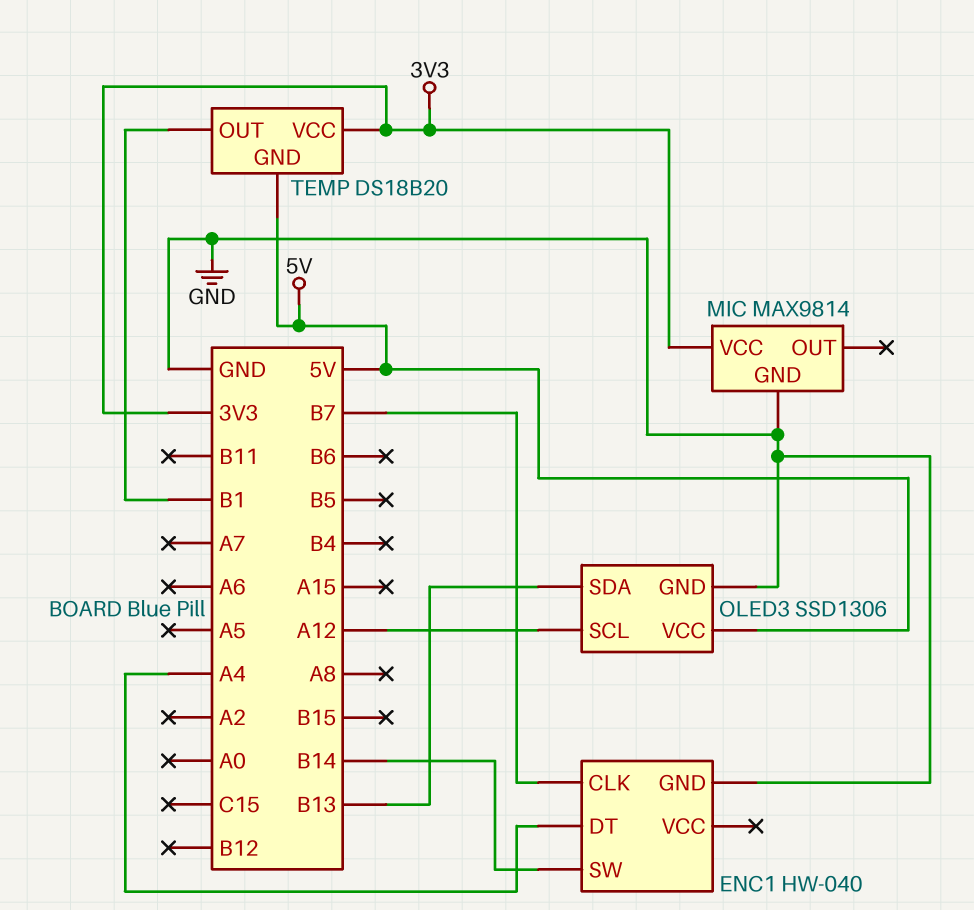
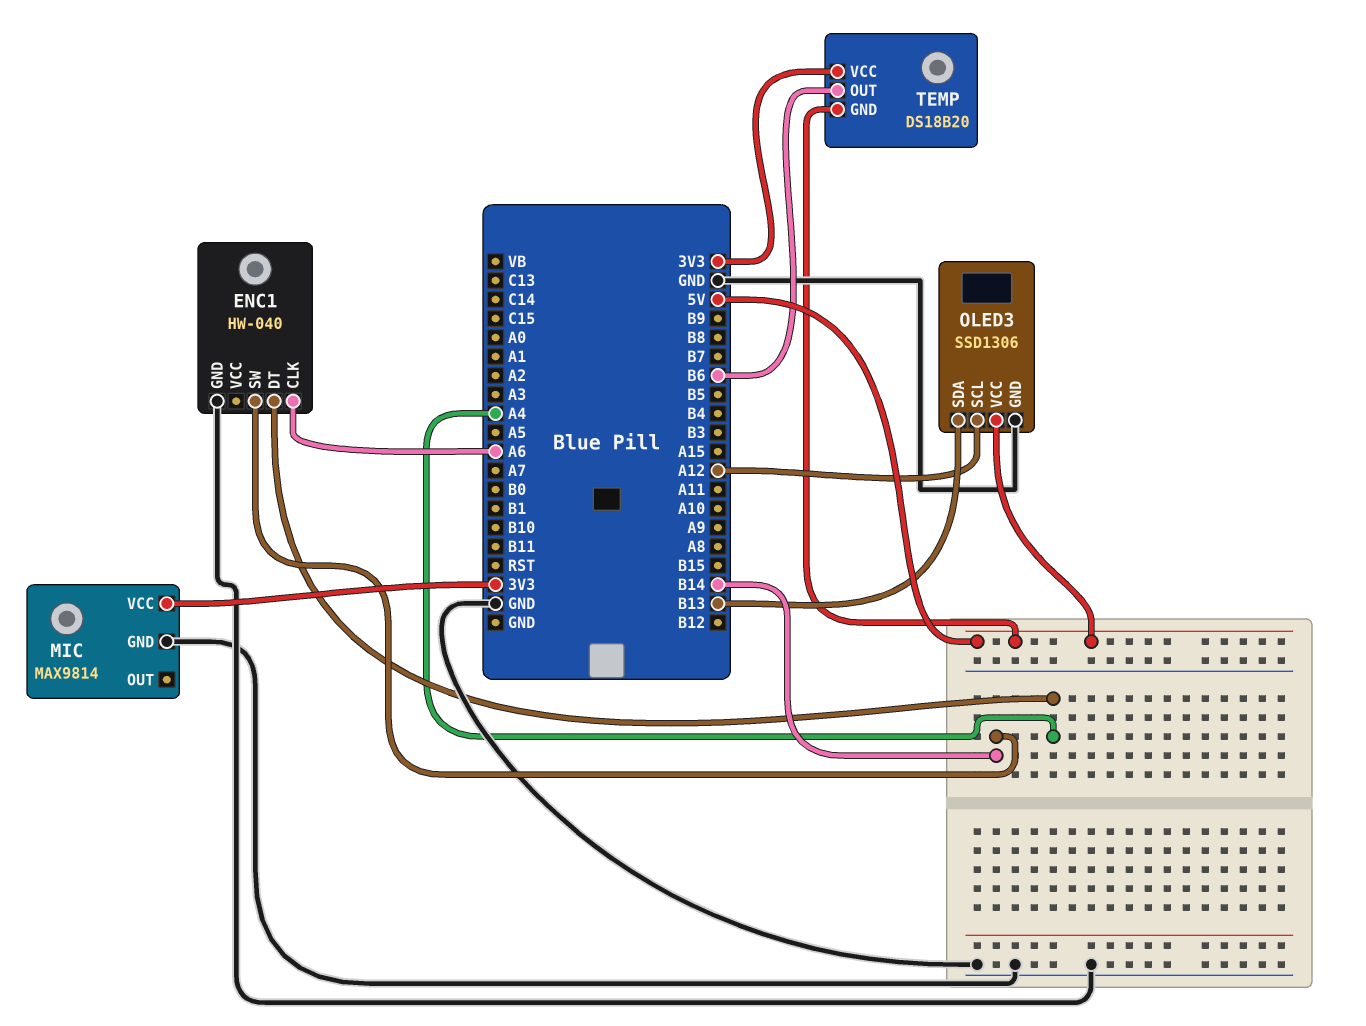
ENC1 pin CLK: B7 -> A6
TEMP pin OUT: B1 -> B6

